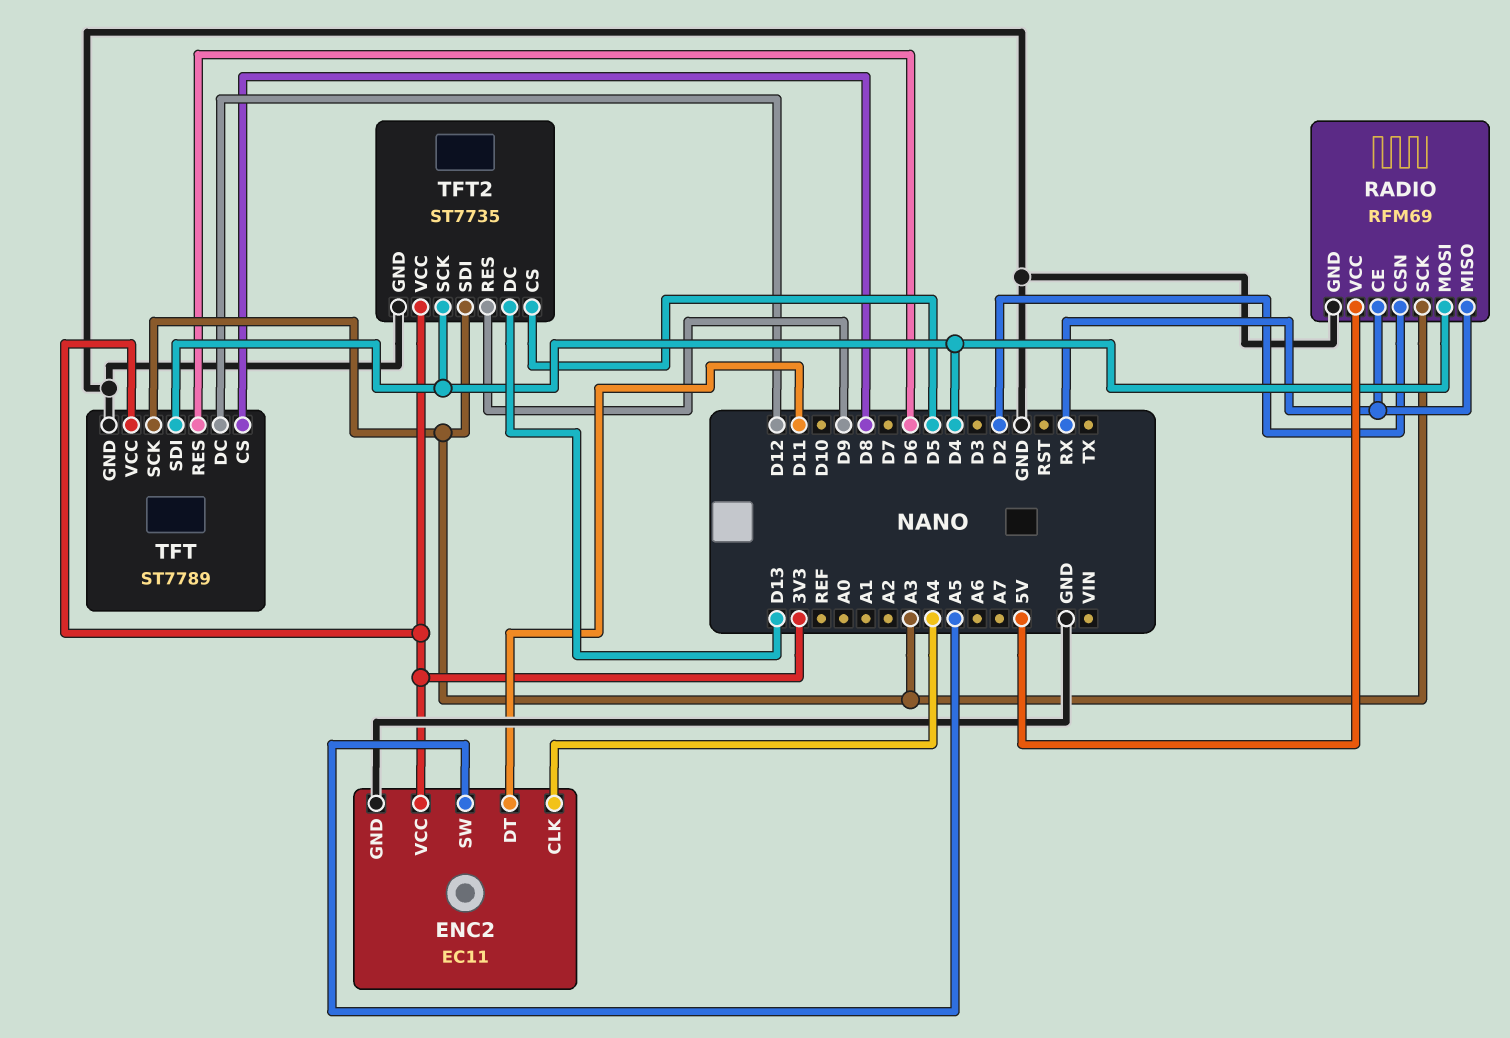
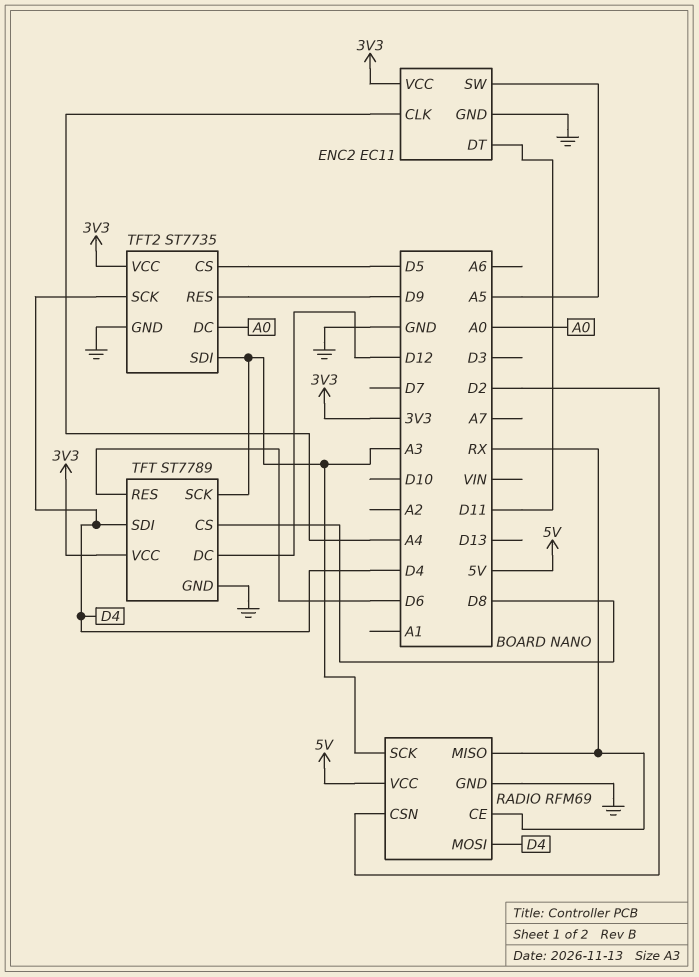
TFT2 pin DC: D13 -> A0

